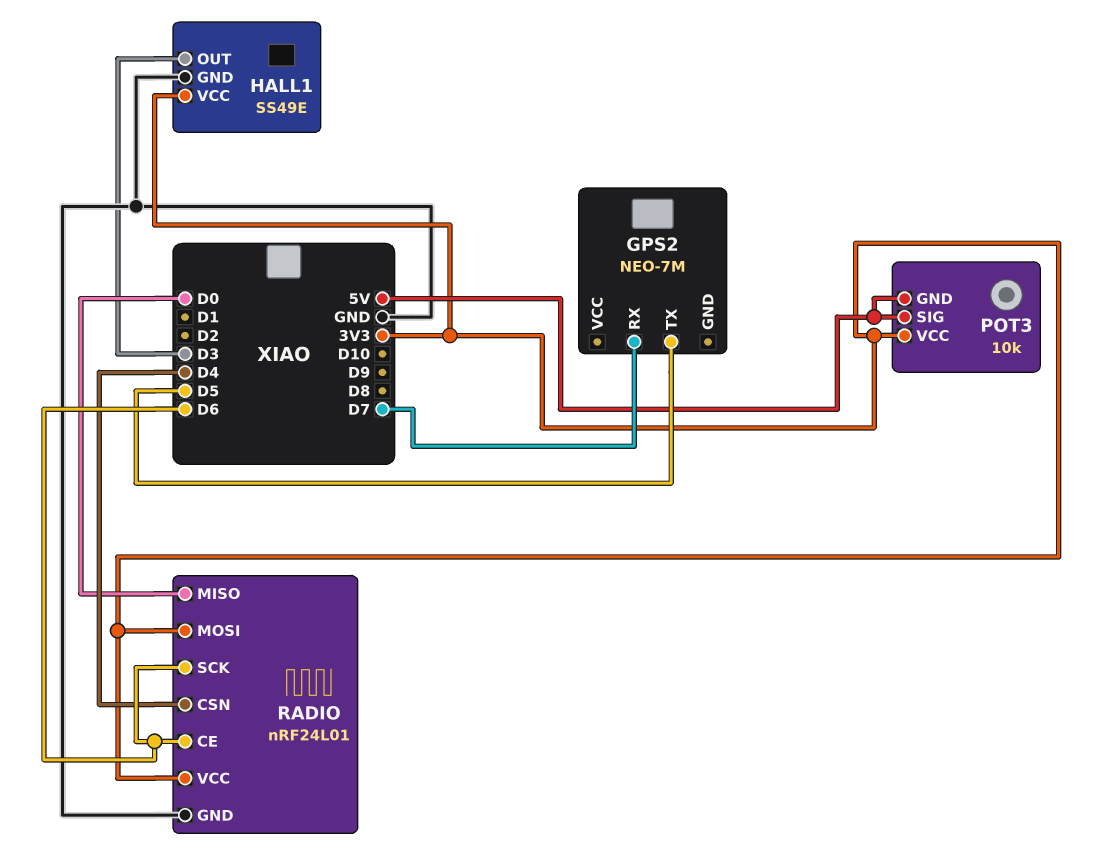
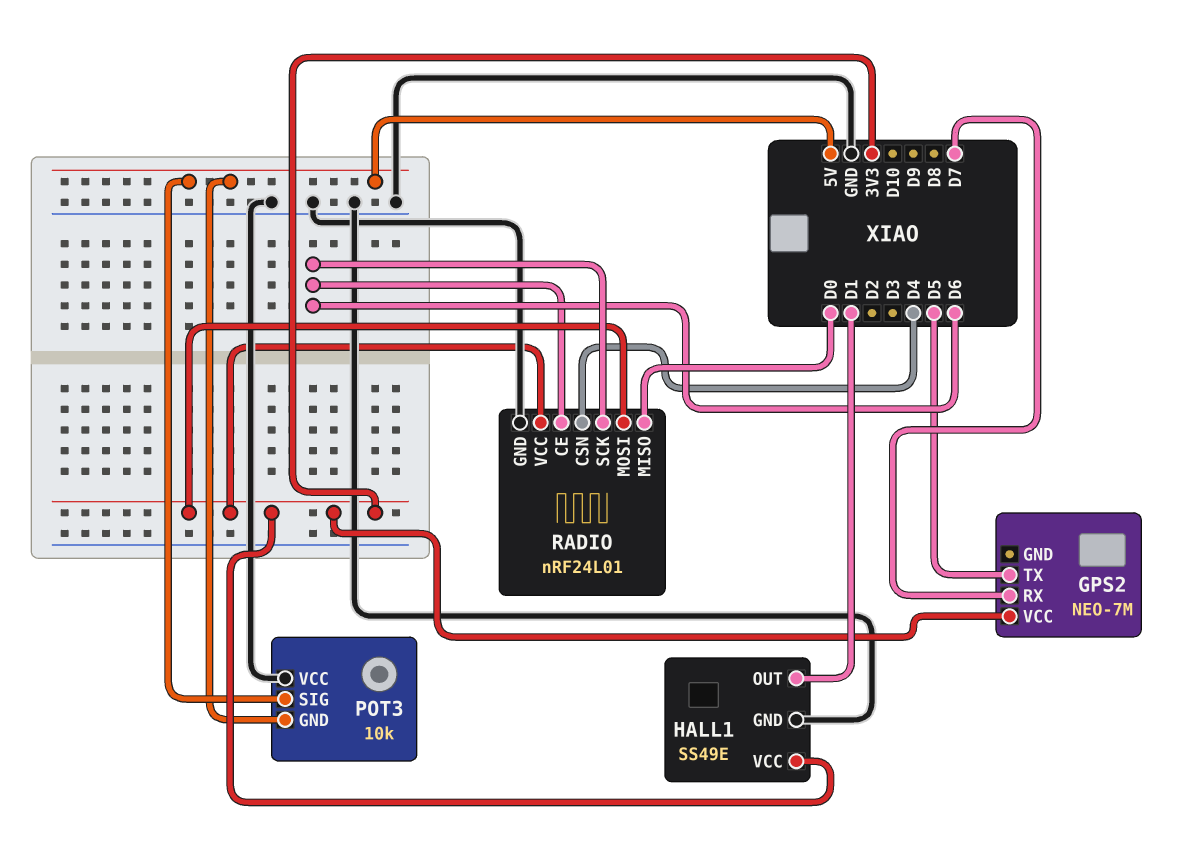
GPS2 pin VCC: none -> 3V3
HALL1 pin OUT: D3 -> D1
POT3 pin VCC: 3V3 -> GND

